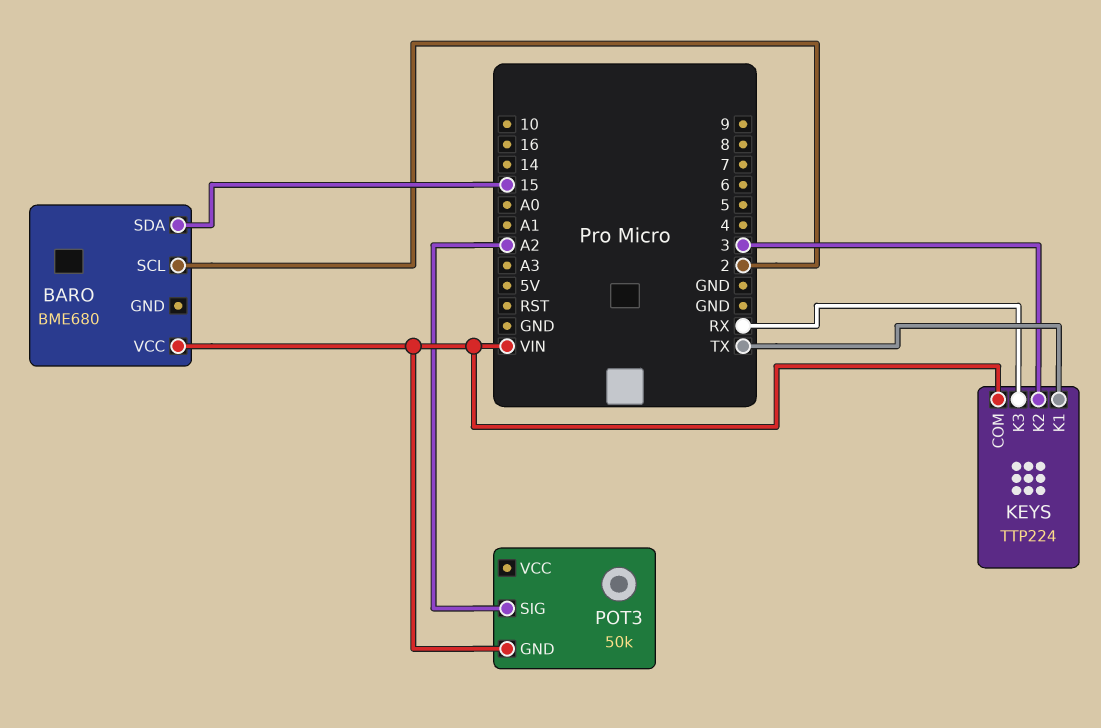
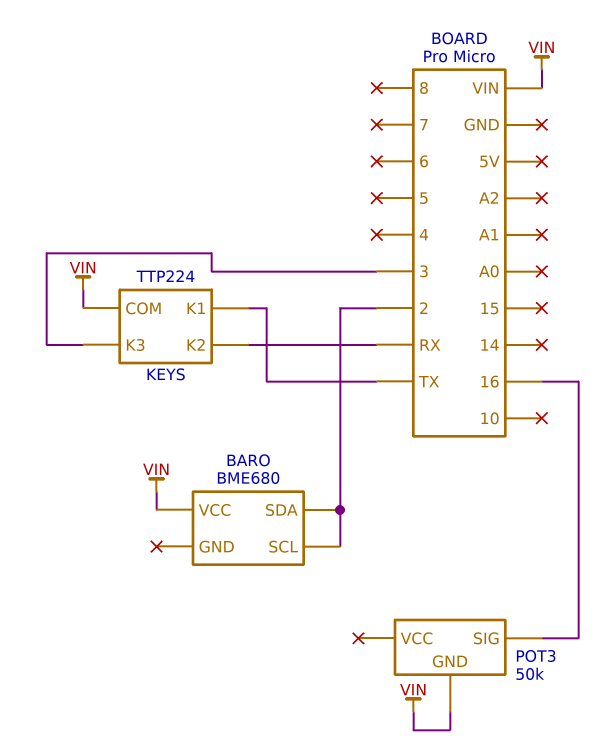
BARO pin SDA: 15 -> 2
KEYS pin K2: 3 -> RX
KEYS pin K3: RX -> 3
POT3 pin SIG: A2 -> 16

